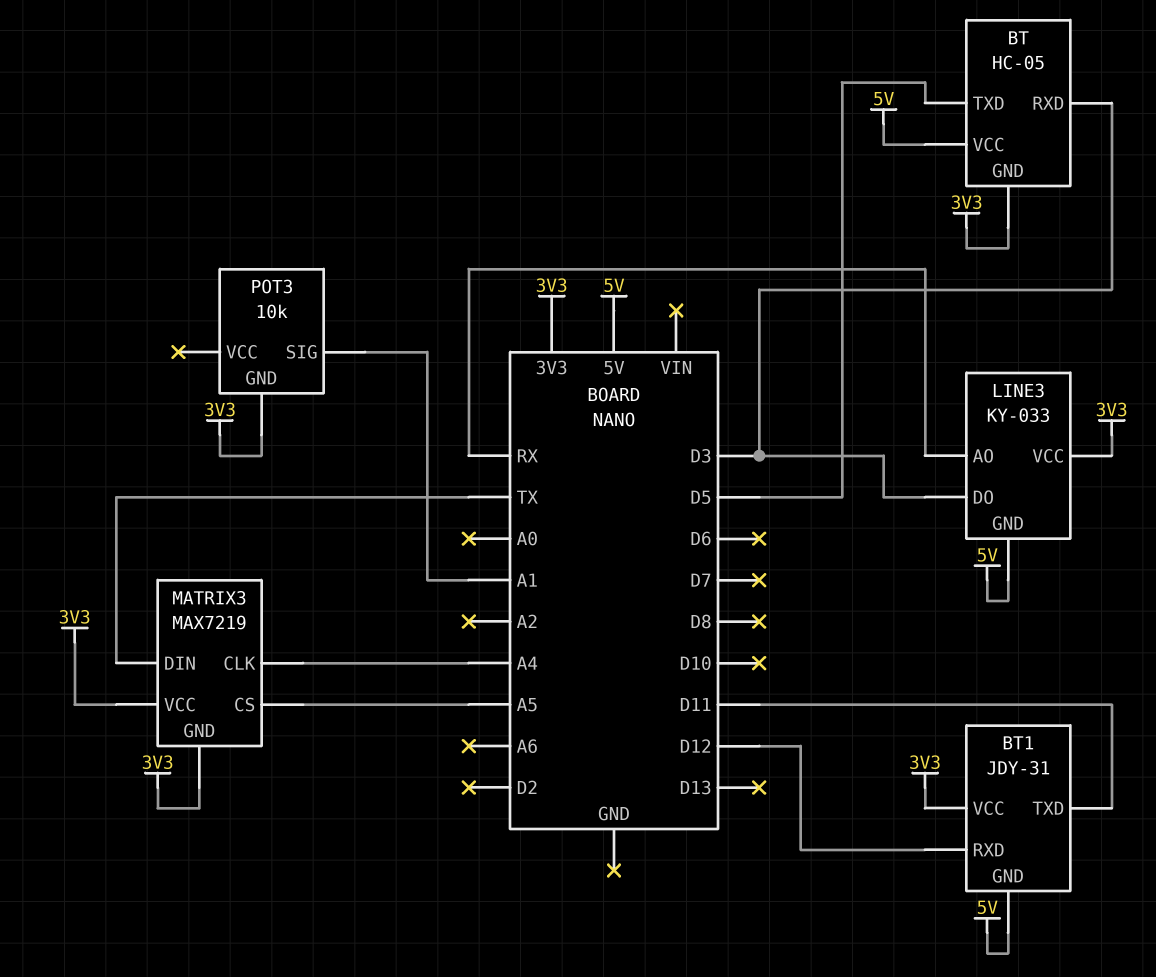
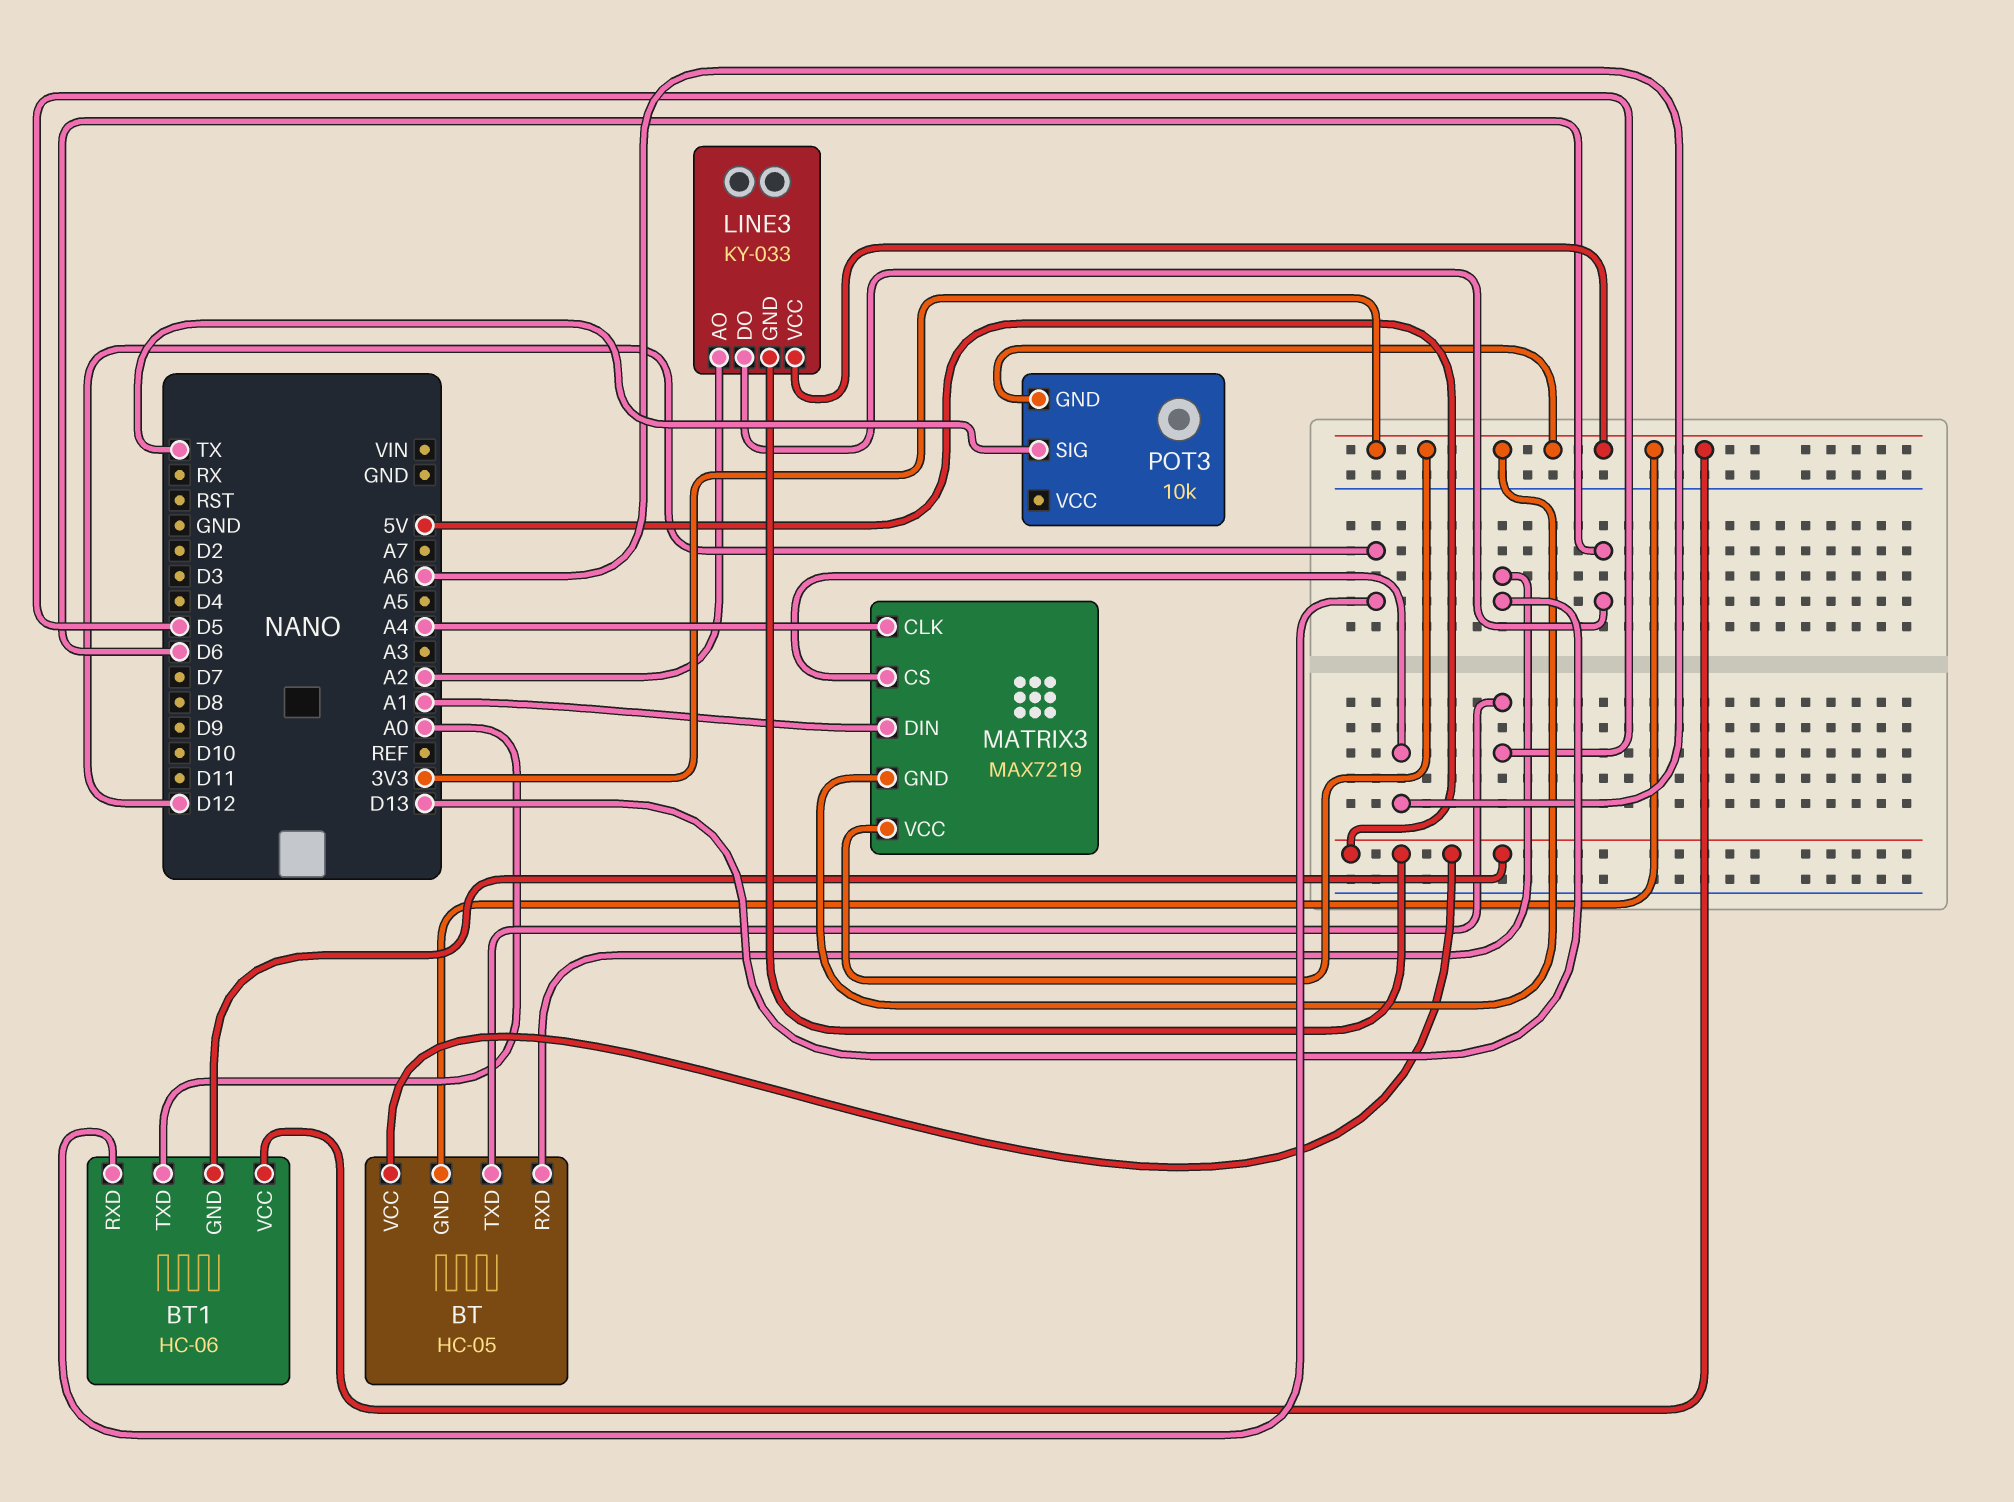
BT pin RXD: D3 -> D13
BT1: JDY-31 -> HC-06
BT1 pin TXD: D11 -> A0
LINE3 pin AO: RX -> A2
LINE3 pin DO: D3 -> D6
MATRIX3 pin CS: A5 -> A6
MATRIX3 pin DIN: TX -> A1
POT3 pin SIG: A1 -> TX

